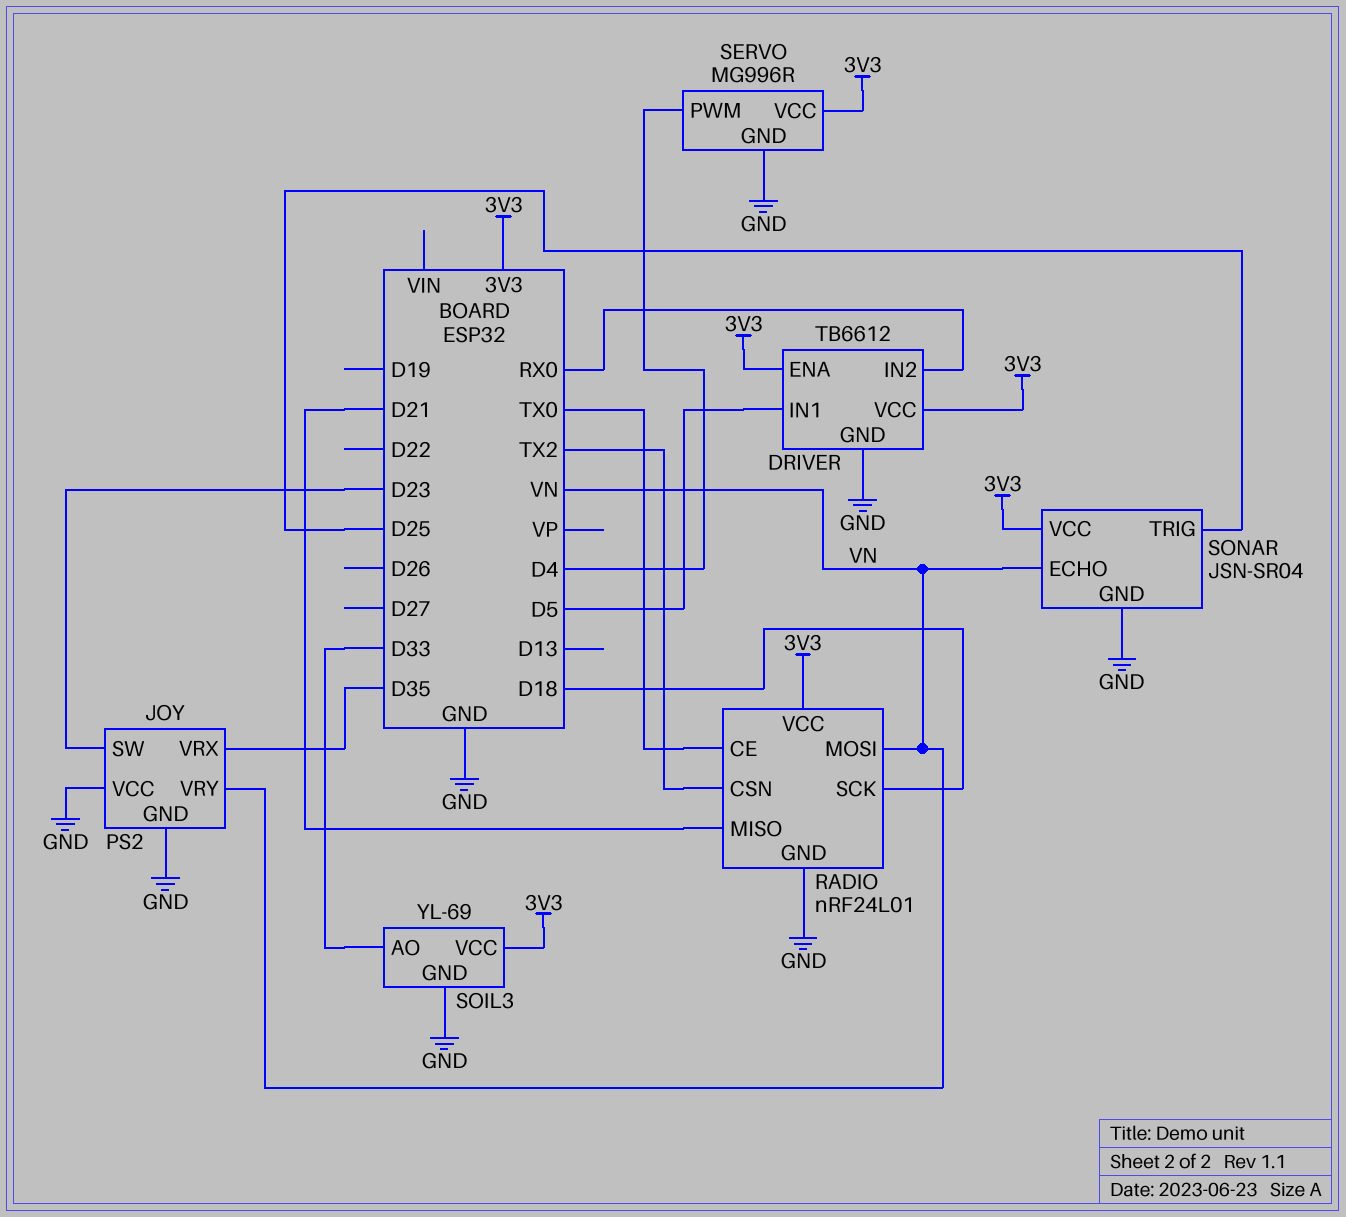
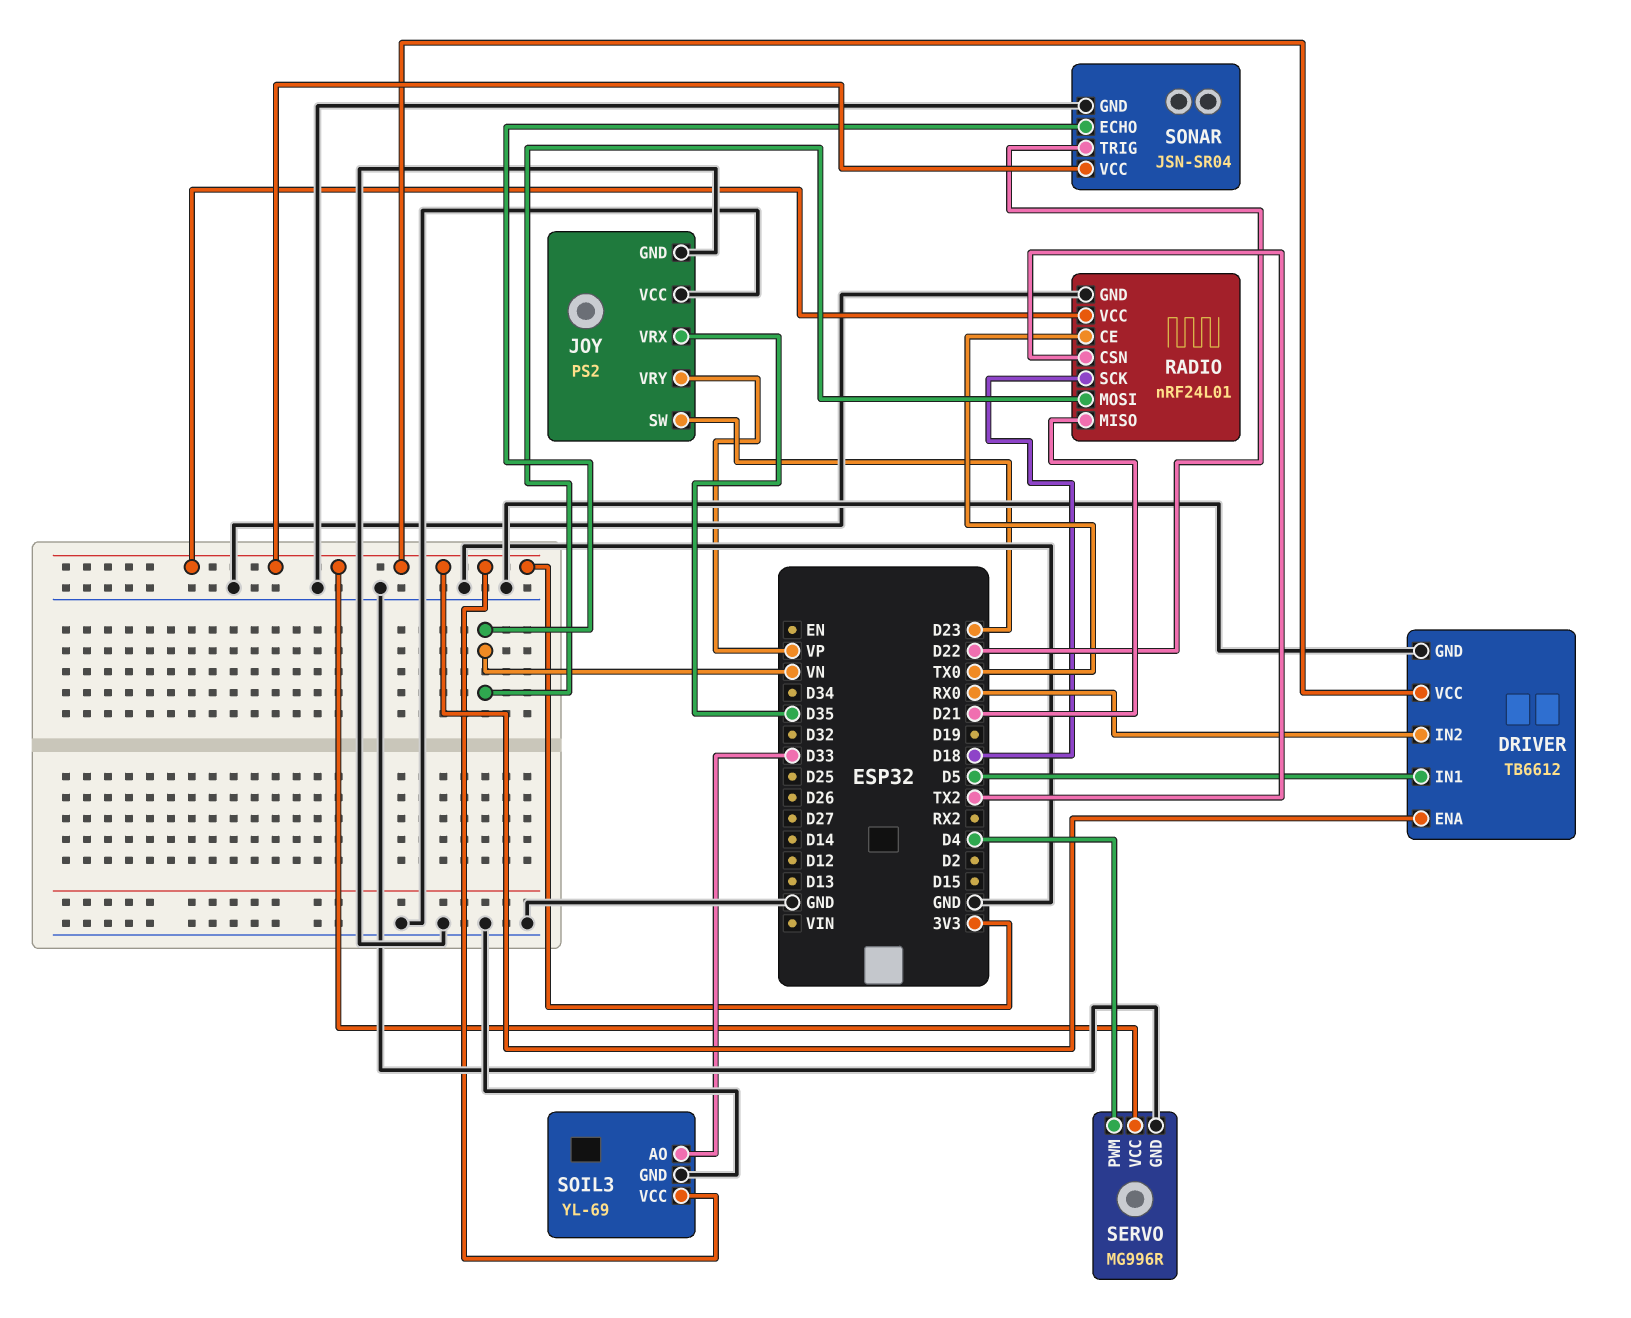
JOY pin VRY: VN -> VP
SONAR pin TRIG: D25 -> D22

